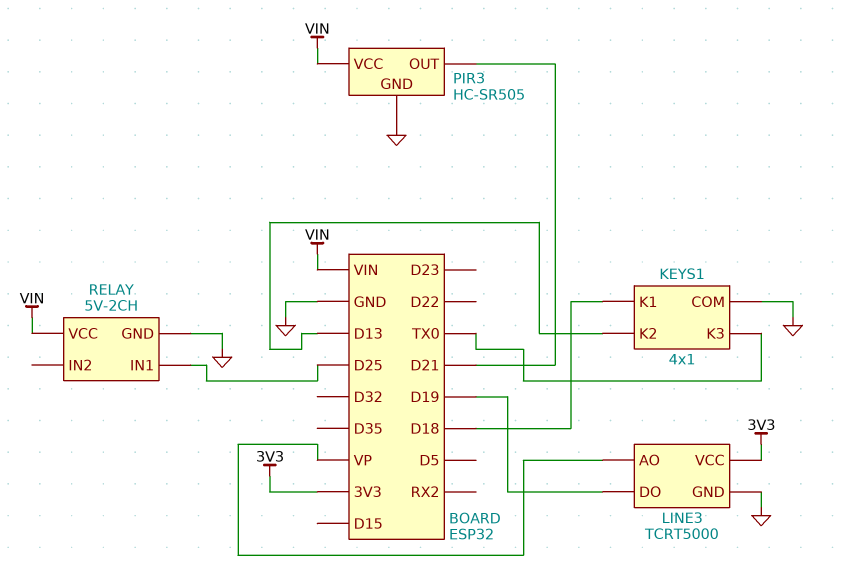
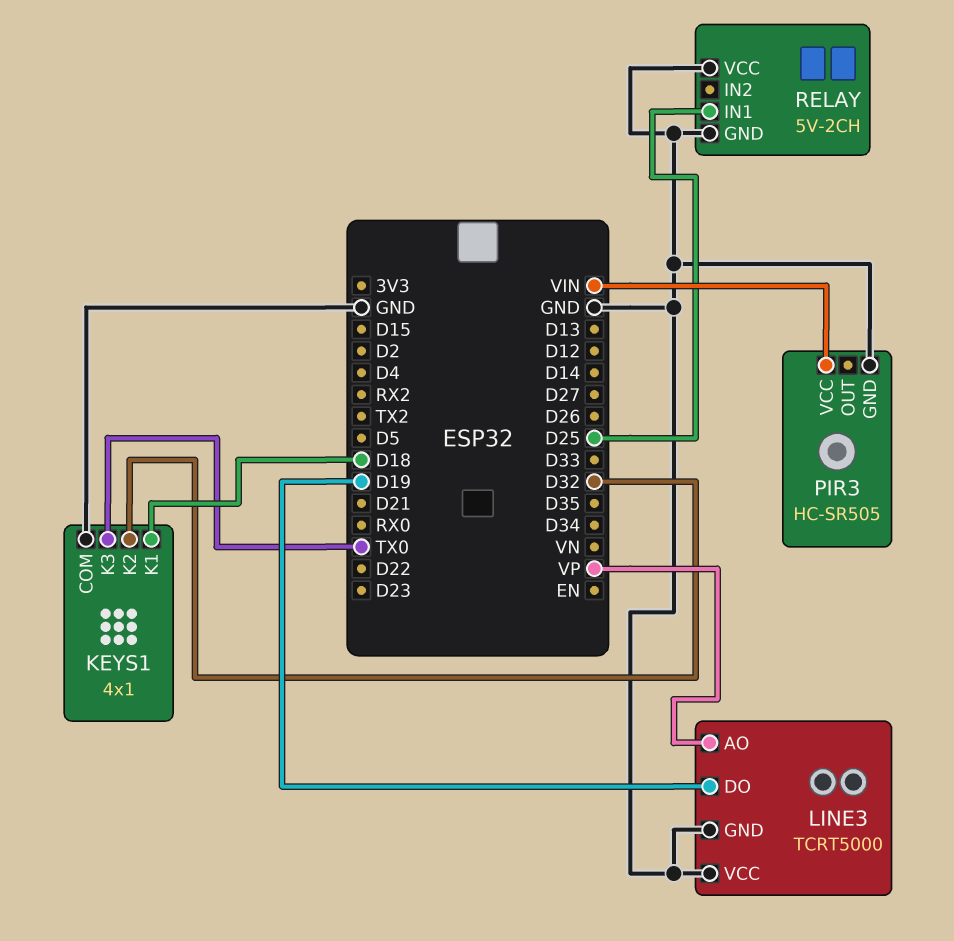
KEYS1 pin K2: D13 -> D32
LINE3 pin VCC: 3V3 -> GND
PIR3 pin OUT: D21 -> none
RELAY pin VCC: VIN -> GND

